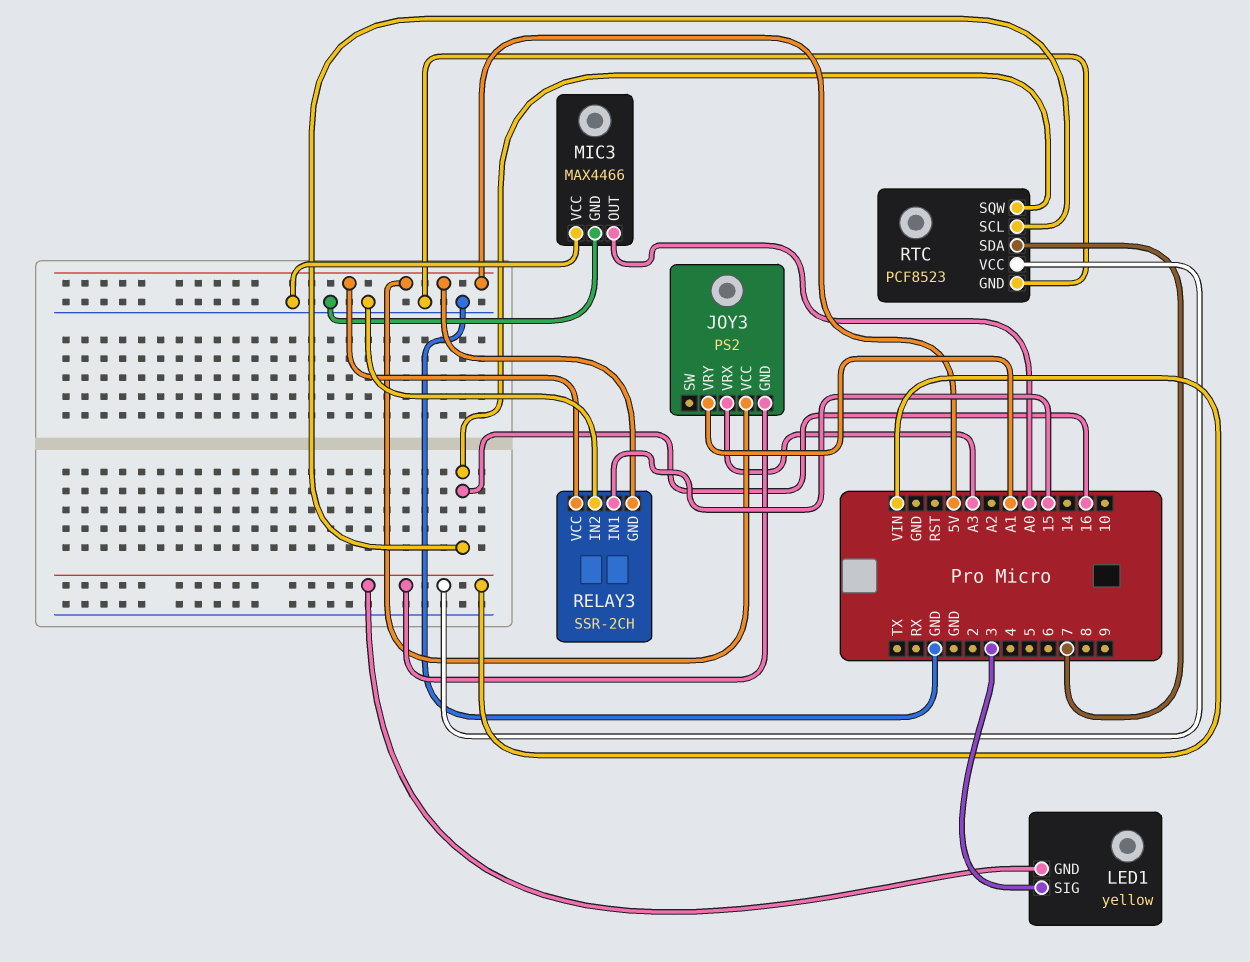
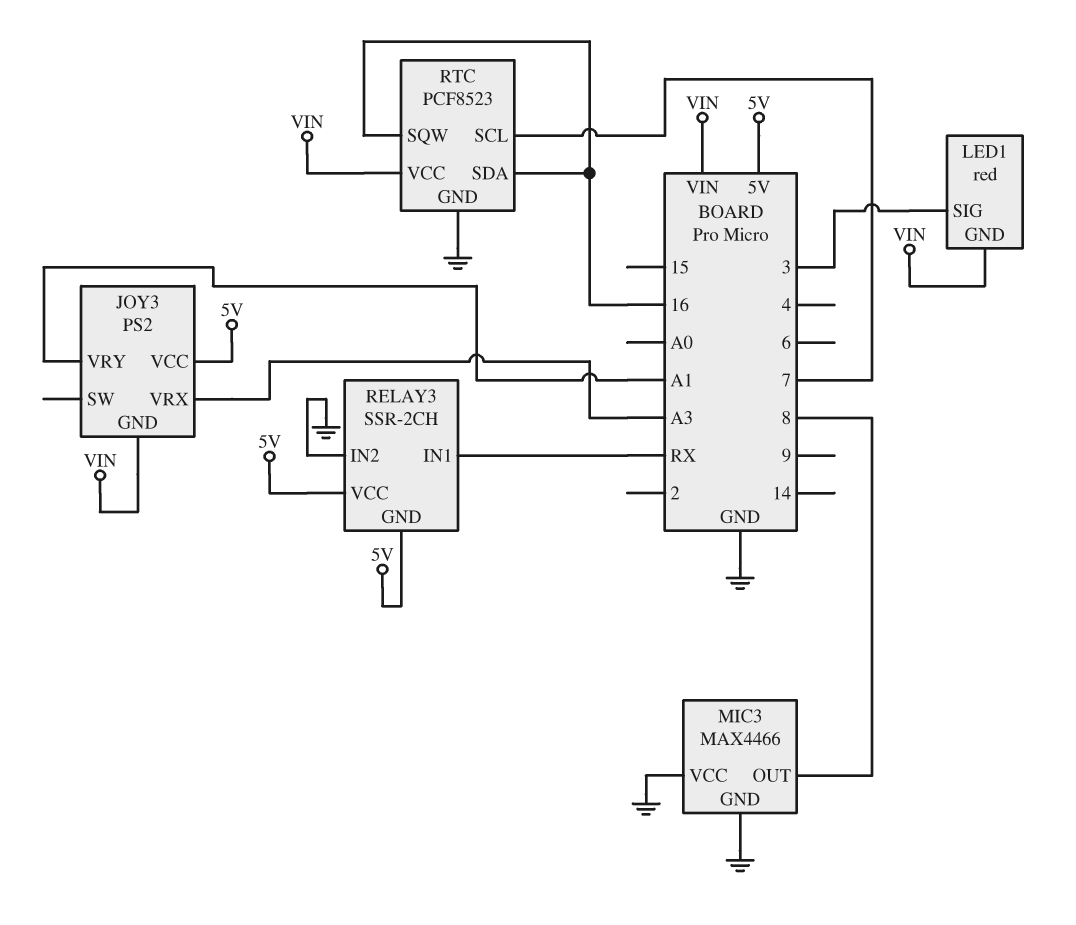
LED1: yellow -> red
MIC3 pin OUT: A0 -> 8
RELAY3 pin IN1: 15 -> RX
RTC pin SCL: 16 -> 7
RTC pin SDA: 7 -> 16

